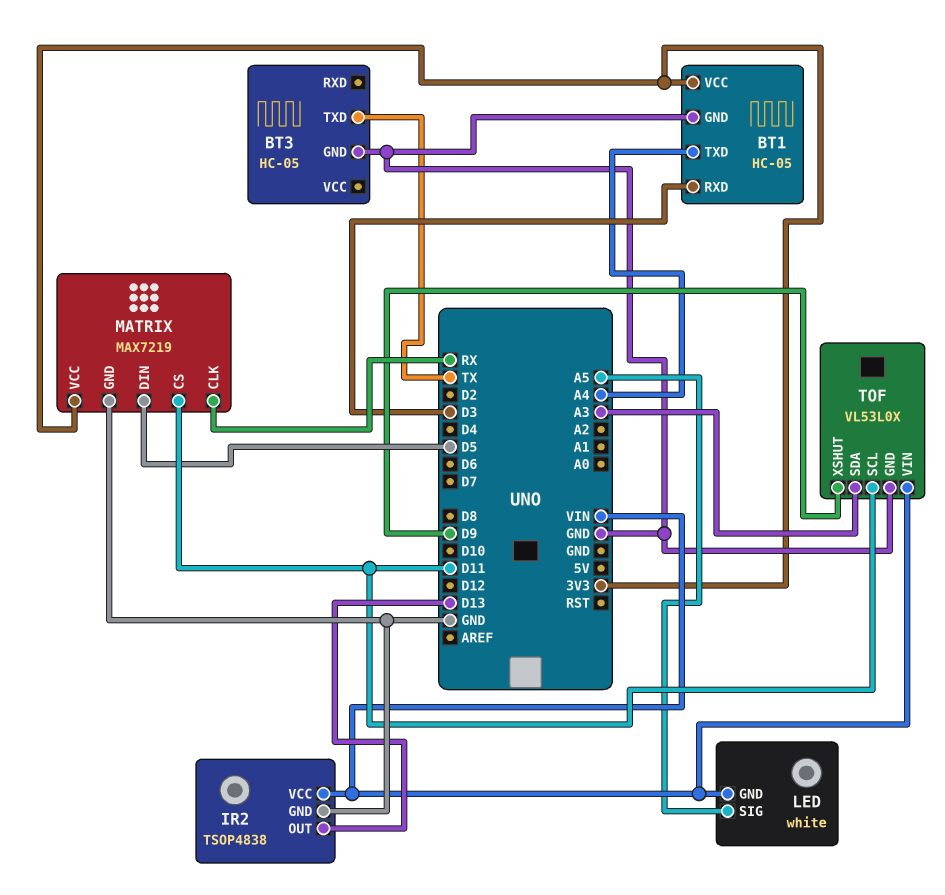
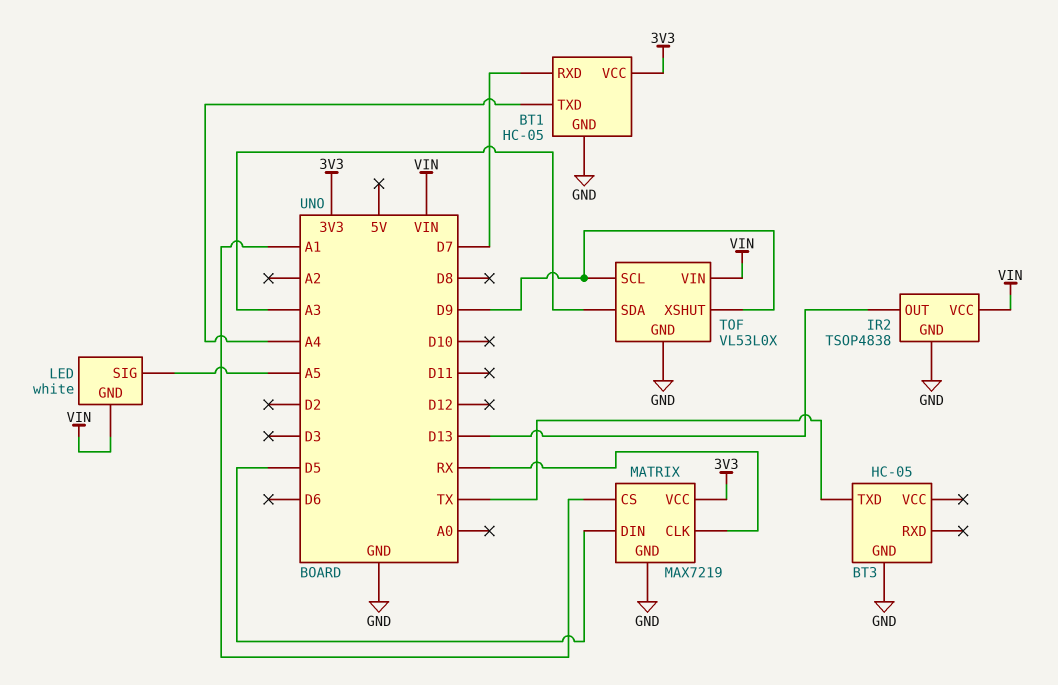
BT1 pin RXD: D3 -> D7
MATRIX pin CS: D11 -> A1
TOF pin SCL: D11 -> D9

